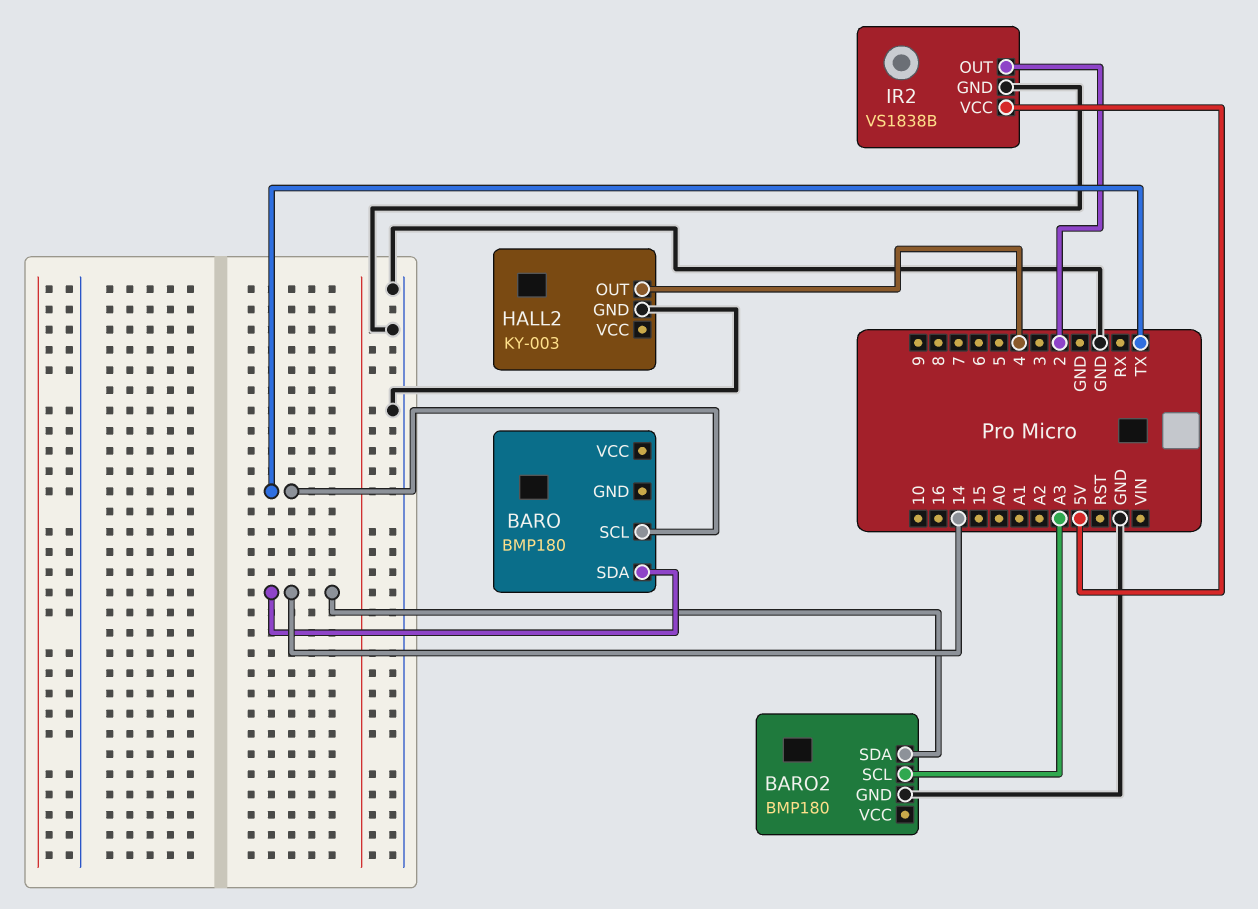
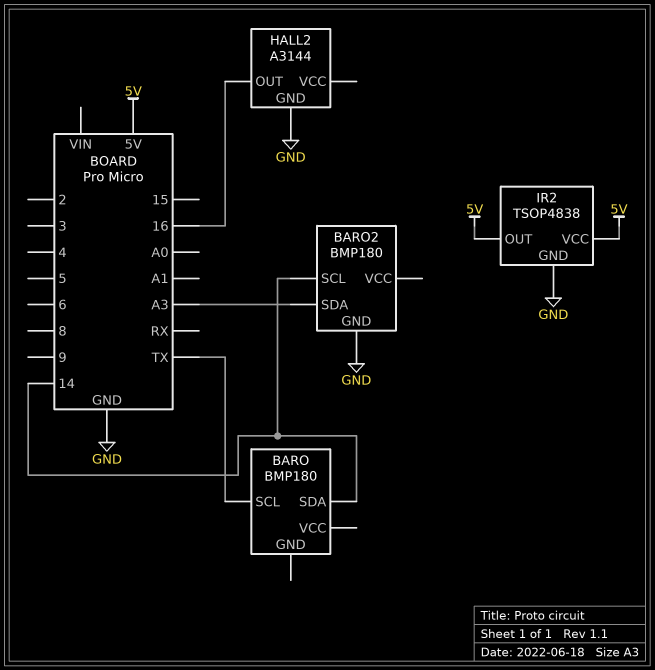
BARO2 pin SCL: A3 -> 14
BARO2 pin SDA: 14 -> A3
HALL2: KY-003 -> A3144
HALL2 pin OUT: 4 -> 16
IR2: VS1838B -> TSOP4838
IR2 pin OUT: 2 -> 5V

